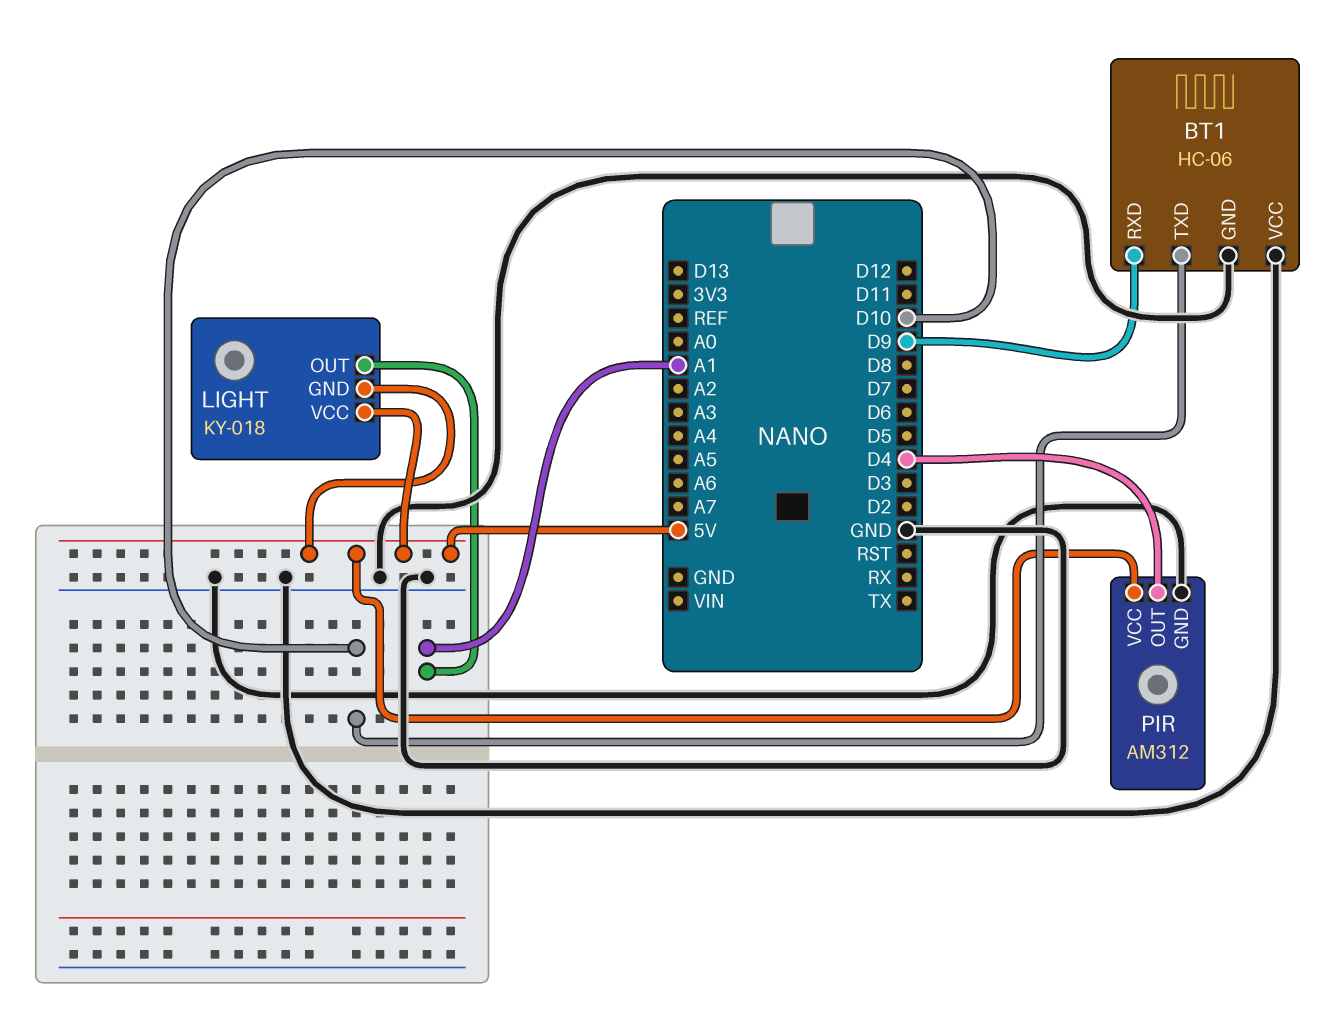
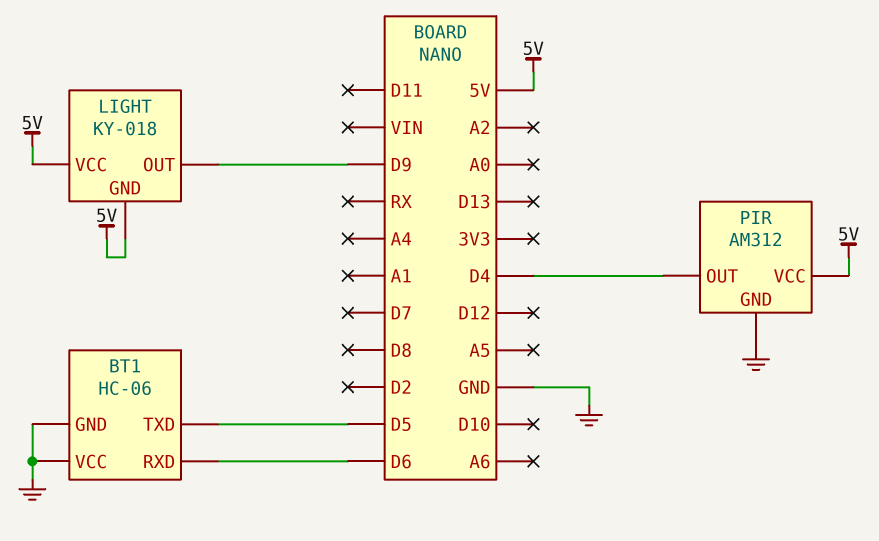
BT1 pin RXD: D9 -> D6
BT1 pin TXD: D10 -> D5
LIGHT pin OUT: A1 -> D9

